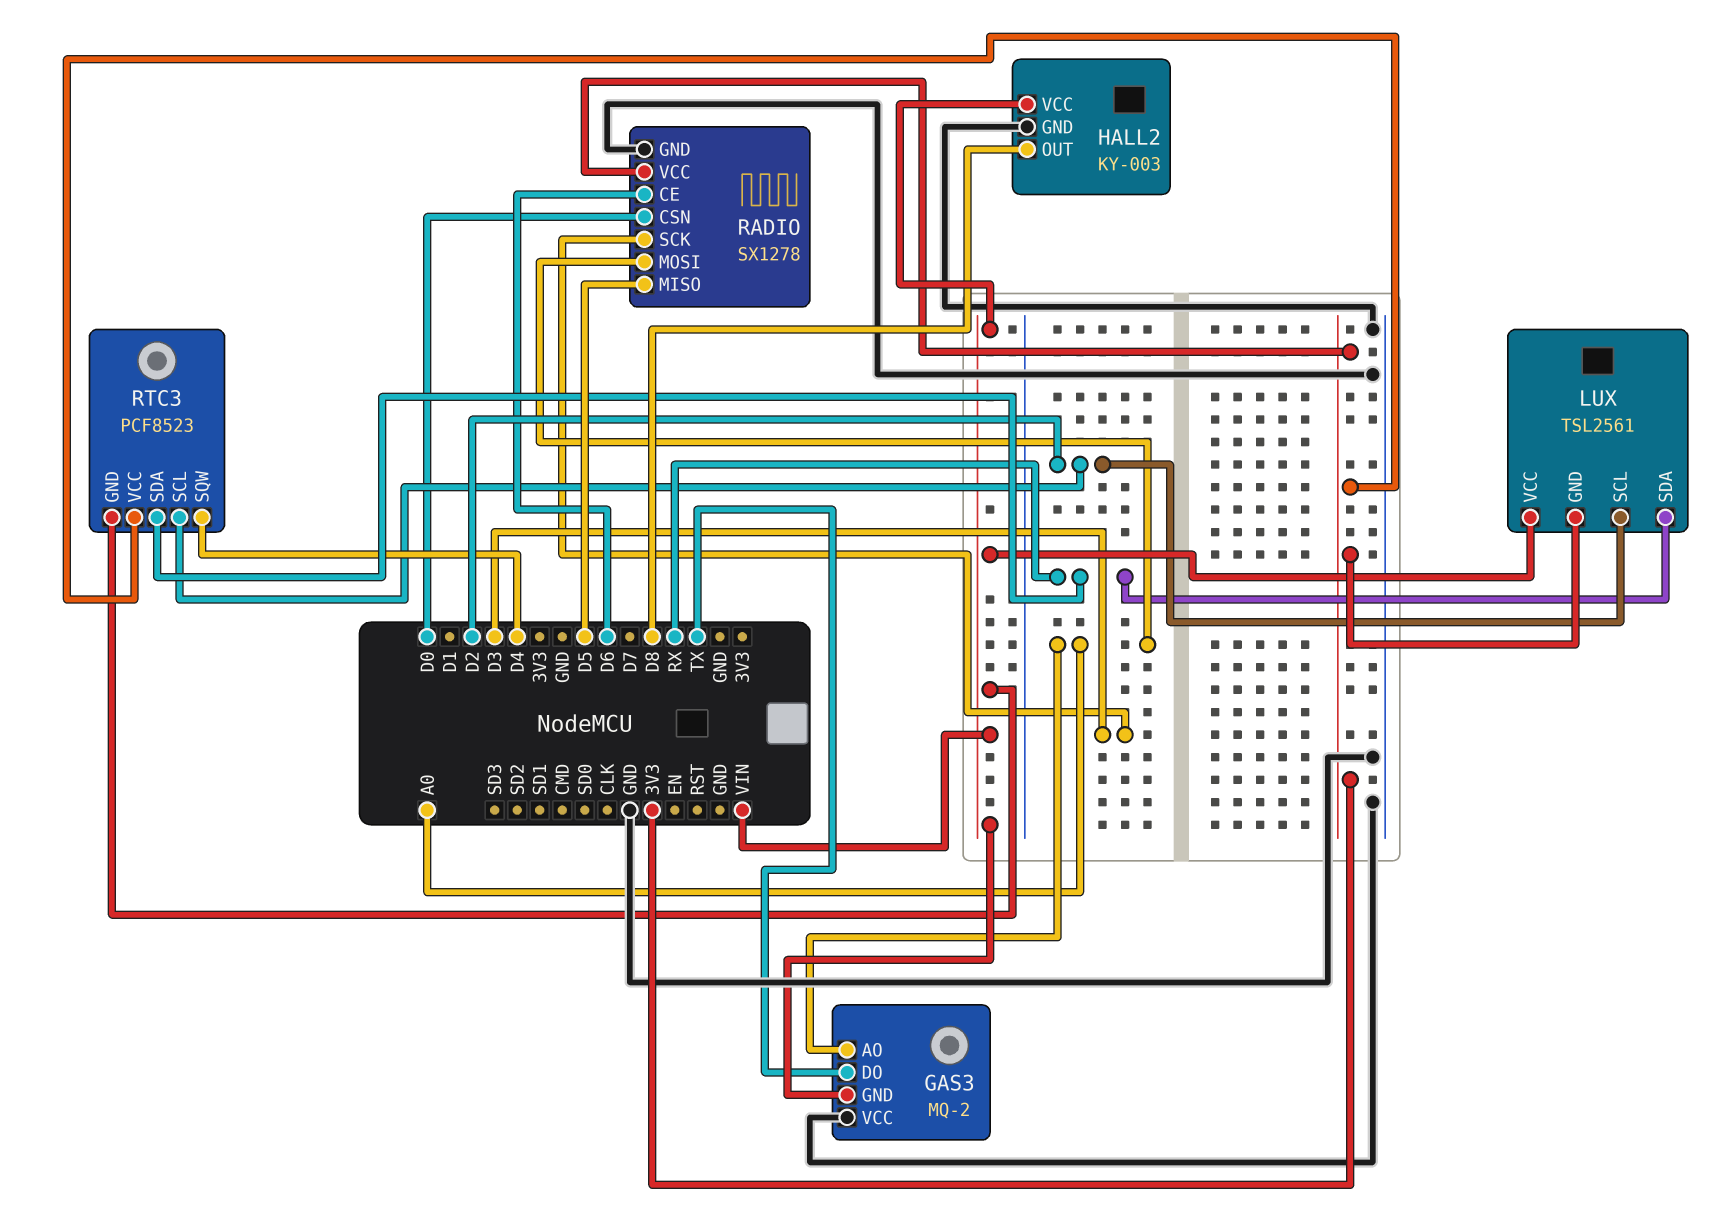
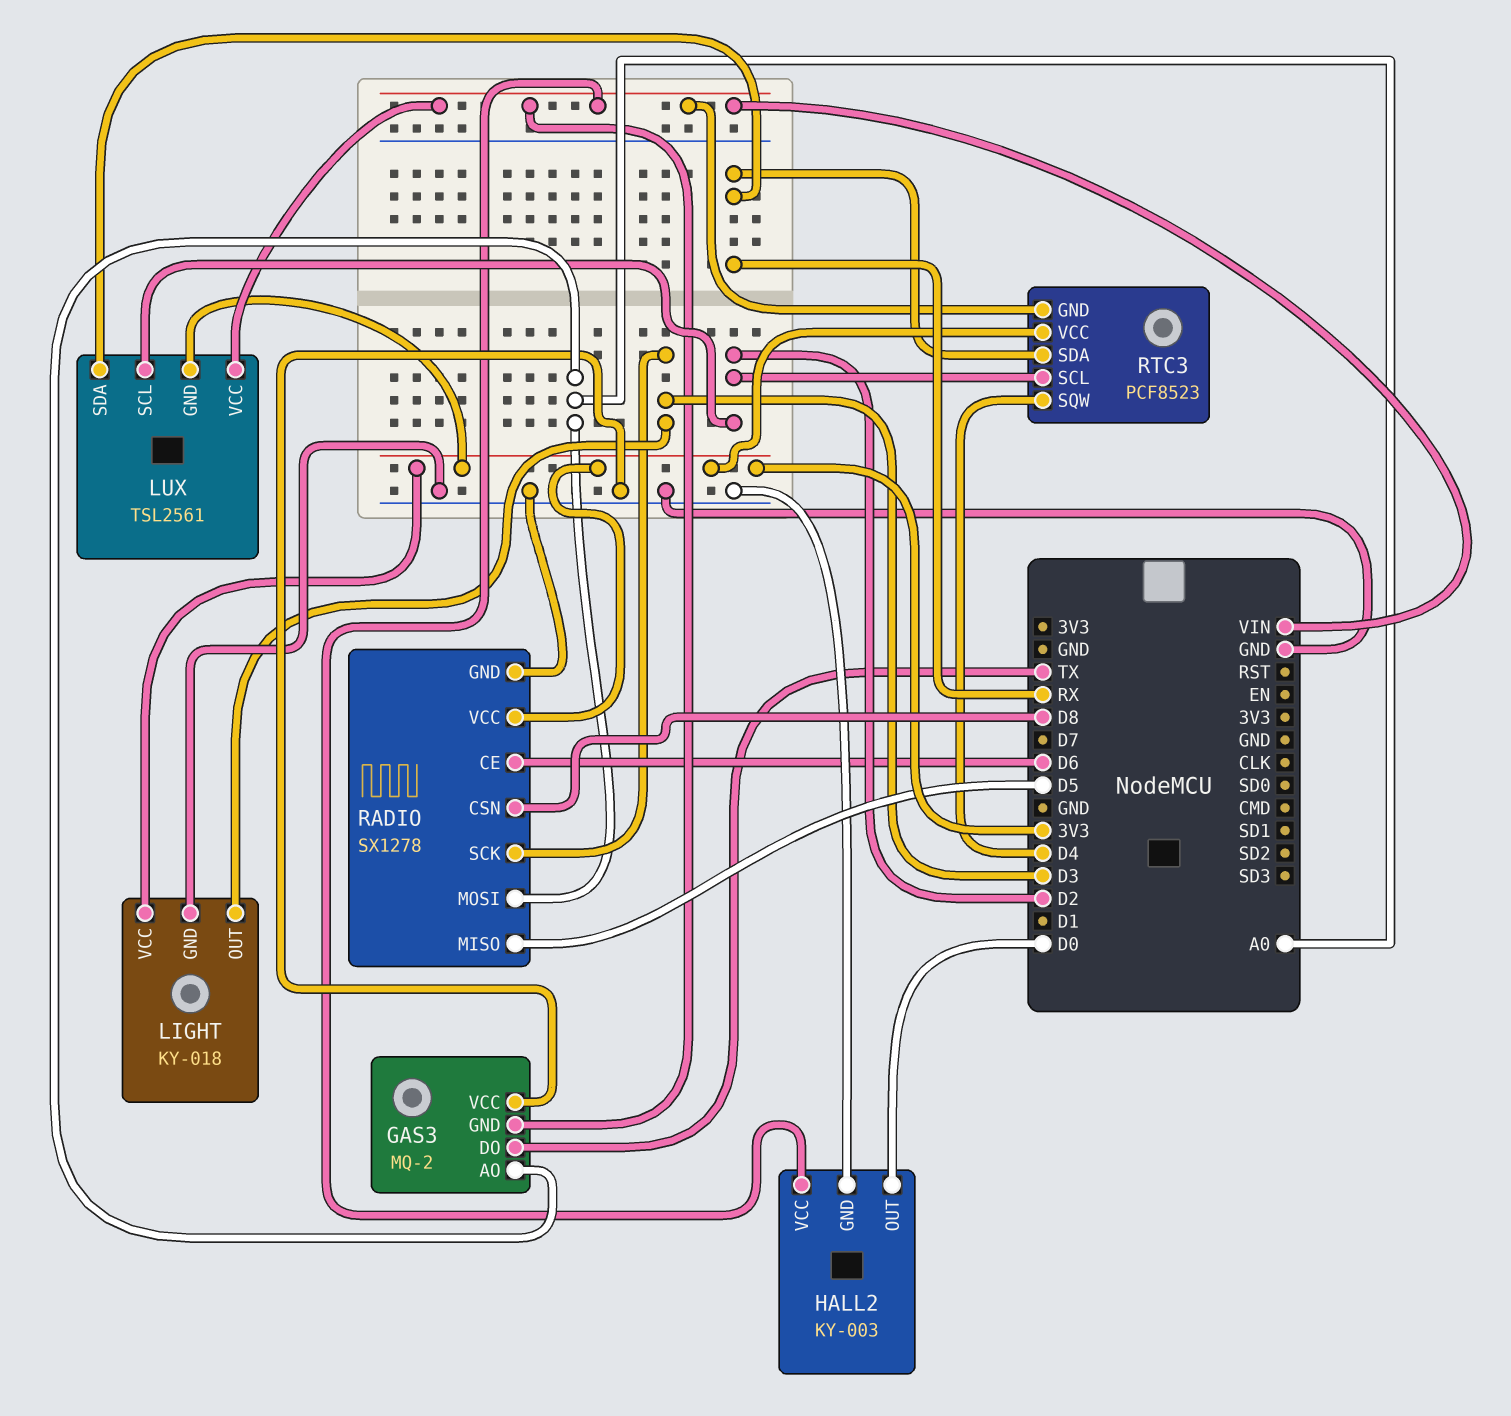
HALL2 pin OUT: D8 -> D0
LIGHT: none -> KY-018
LIGHT pin GND: none -> GND
LIGHT pin OUT: none -> D3
LIGHT pin VCC: none -> 3V3
RADIO pin CSN: D0 -> D8

